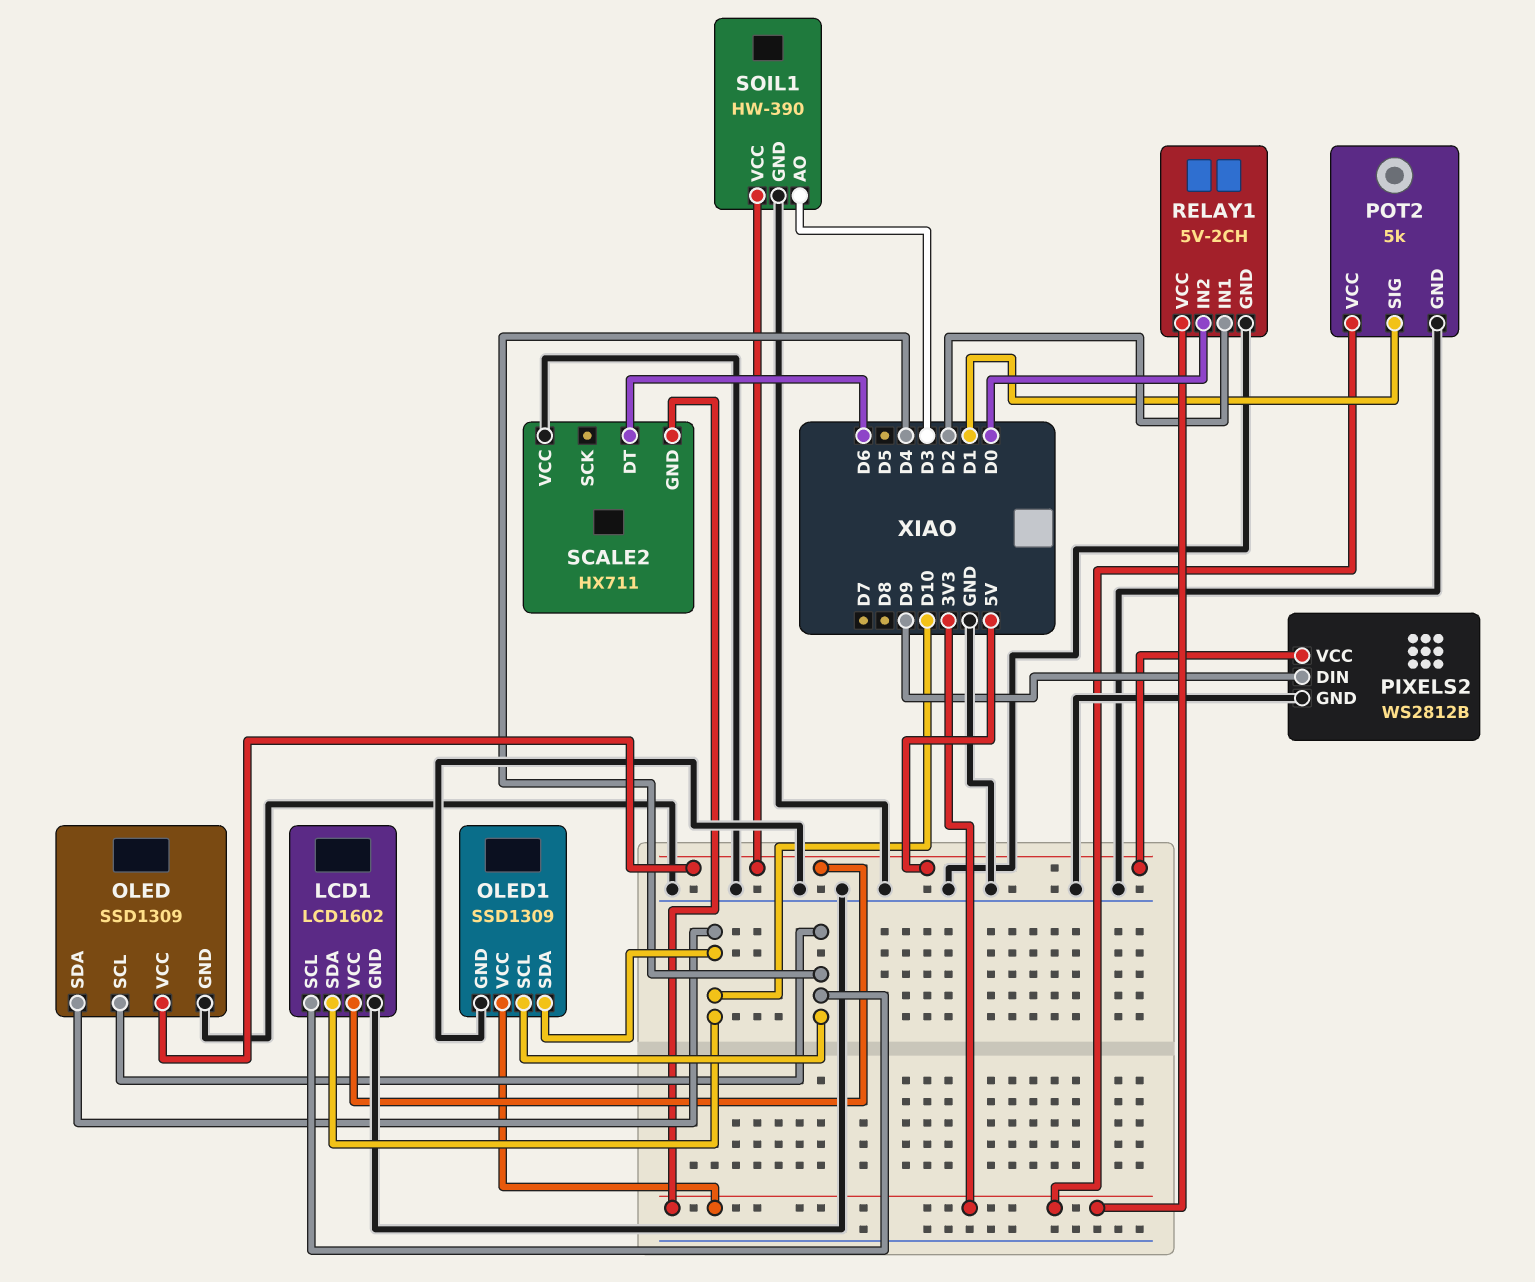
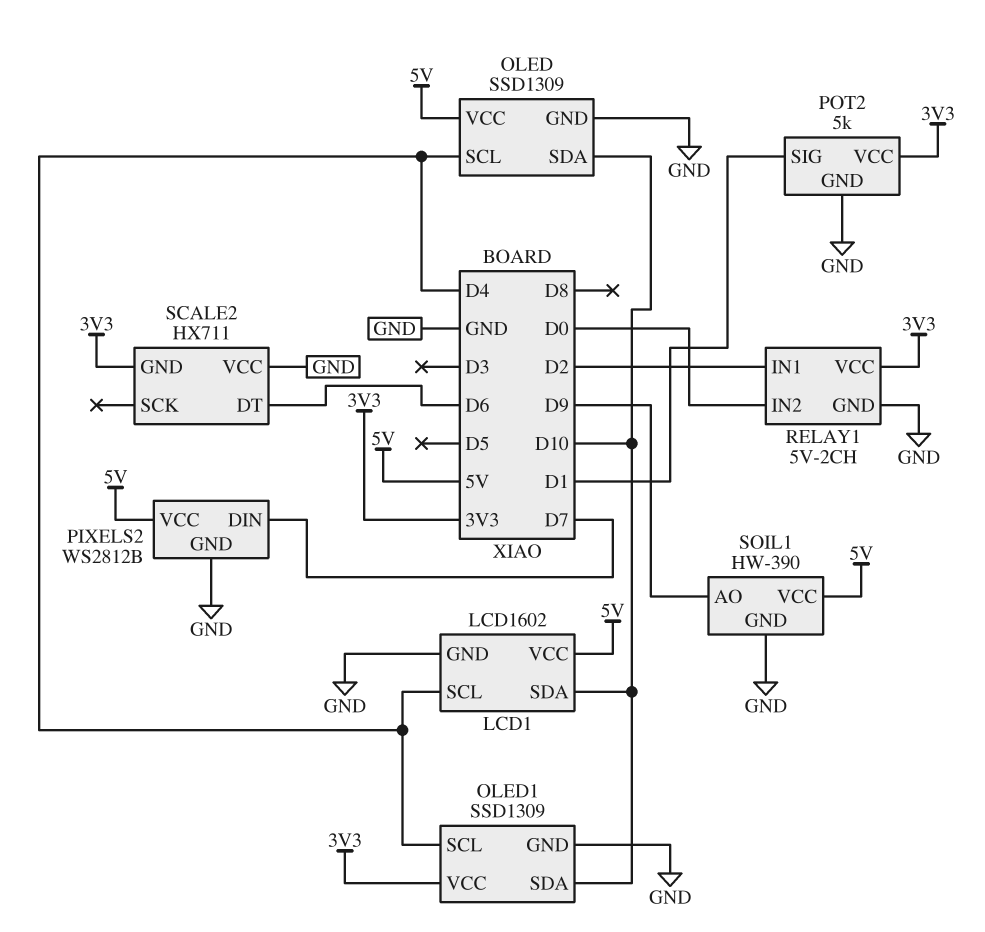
PIXELS2 pin DIN: D9 -> D7
SOIL1 pin AO: D3 -> D9

